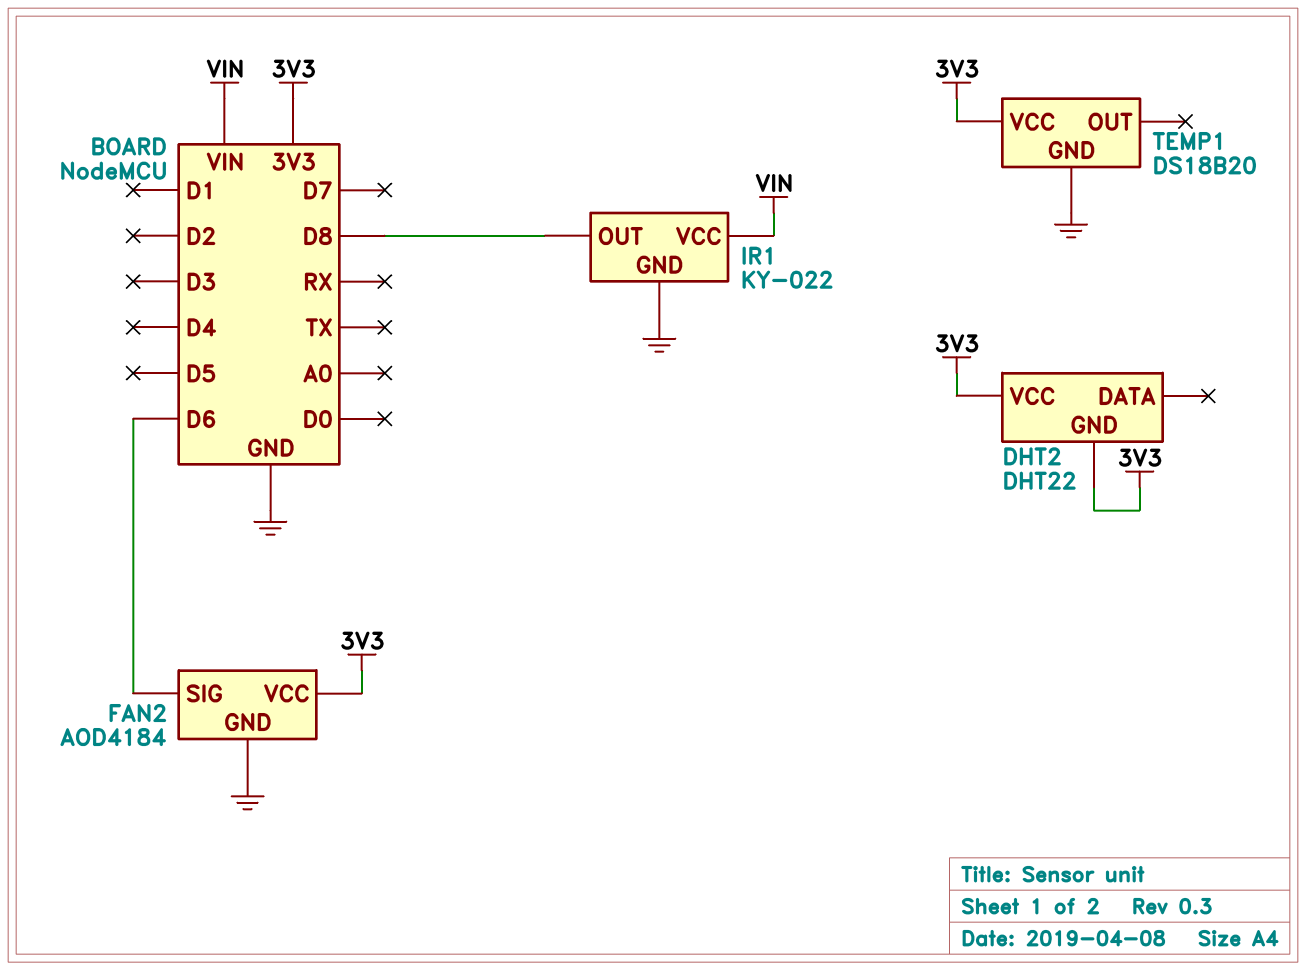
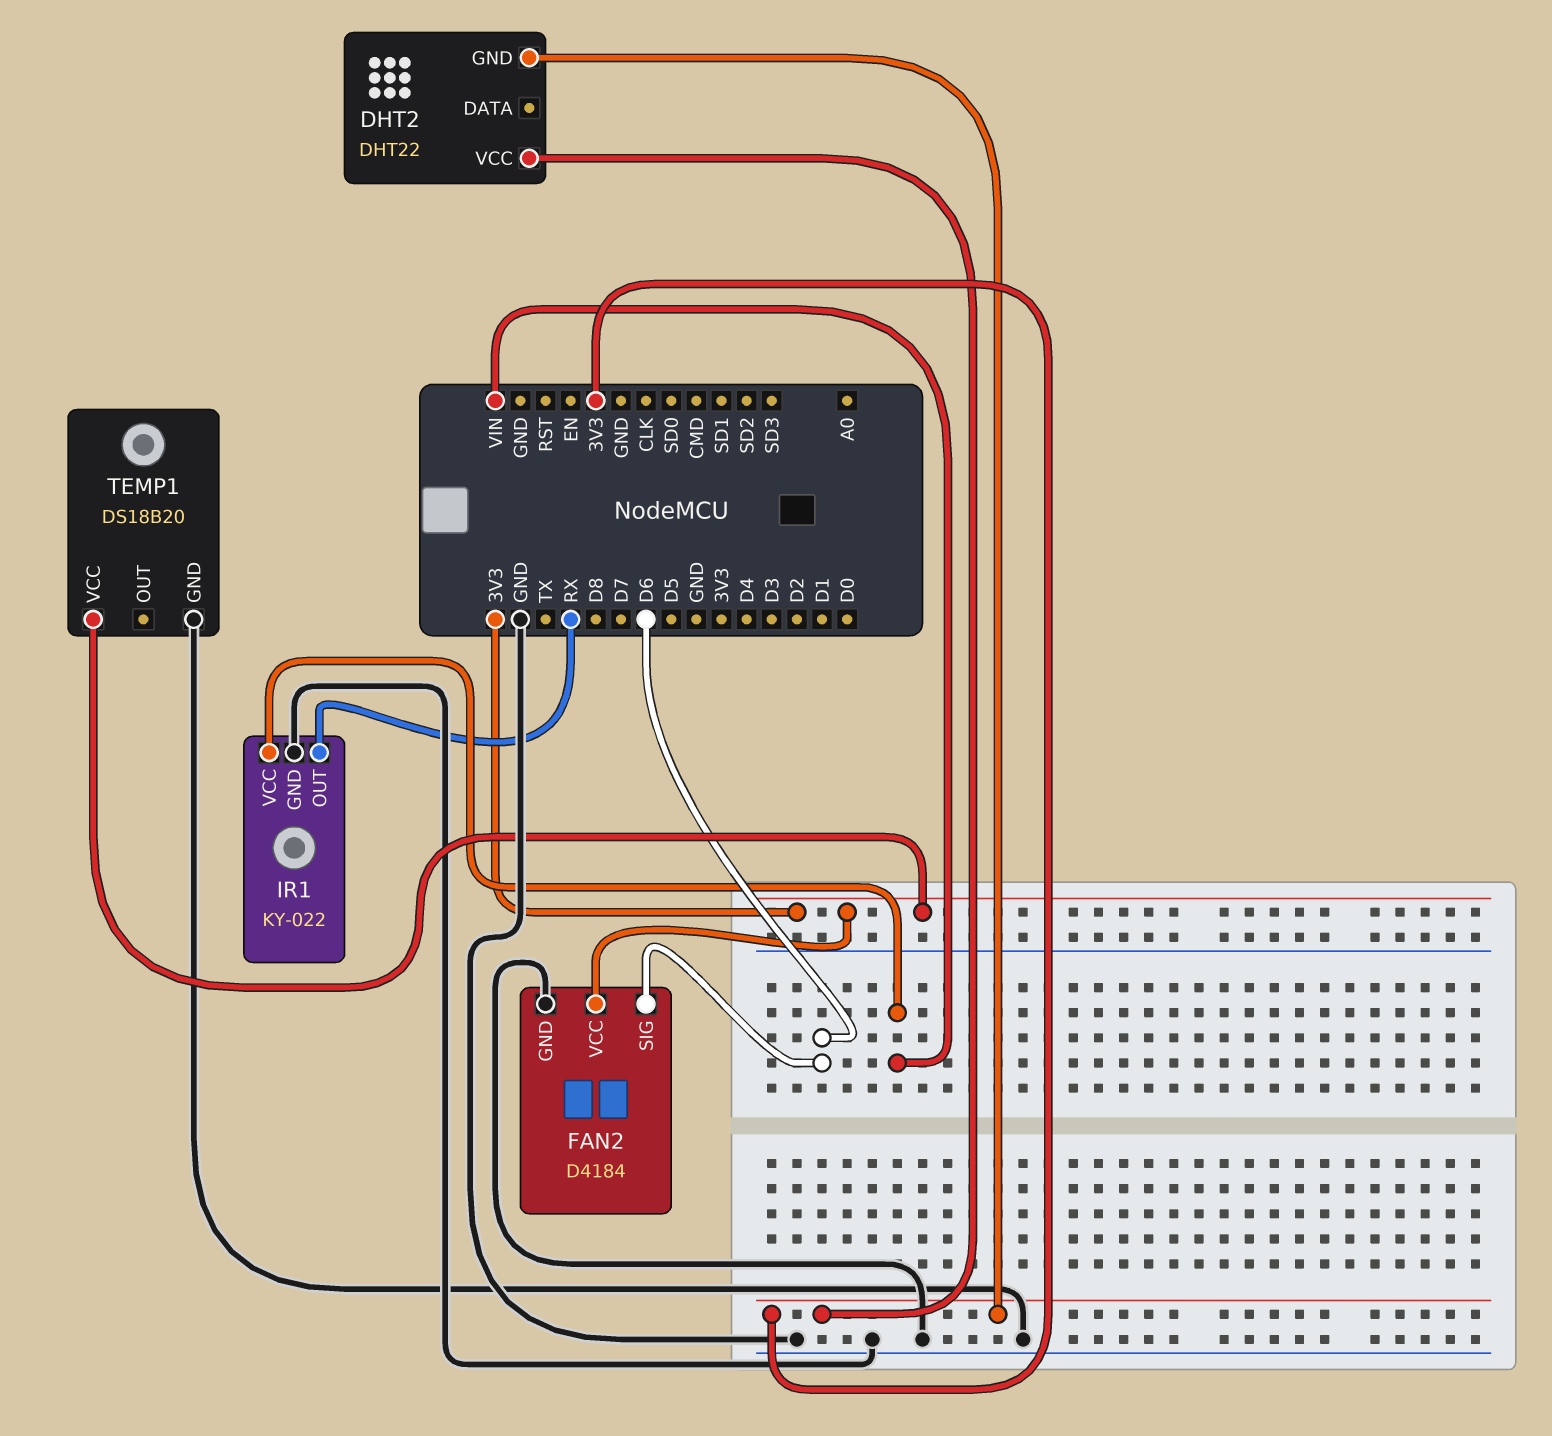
FAN2: AOD4184 -> D4184
IR1 pin OUT: D8 -> RX

